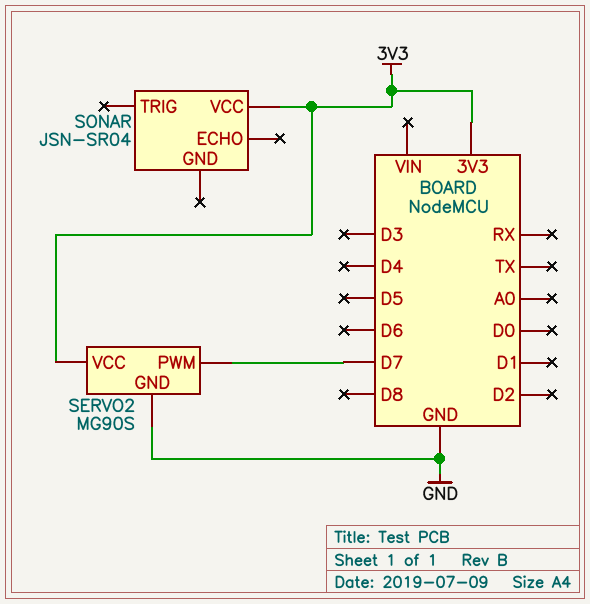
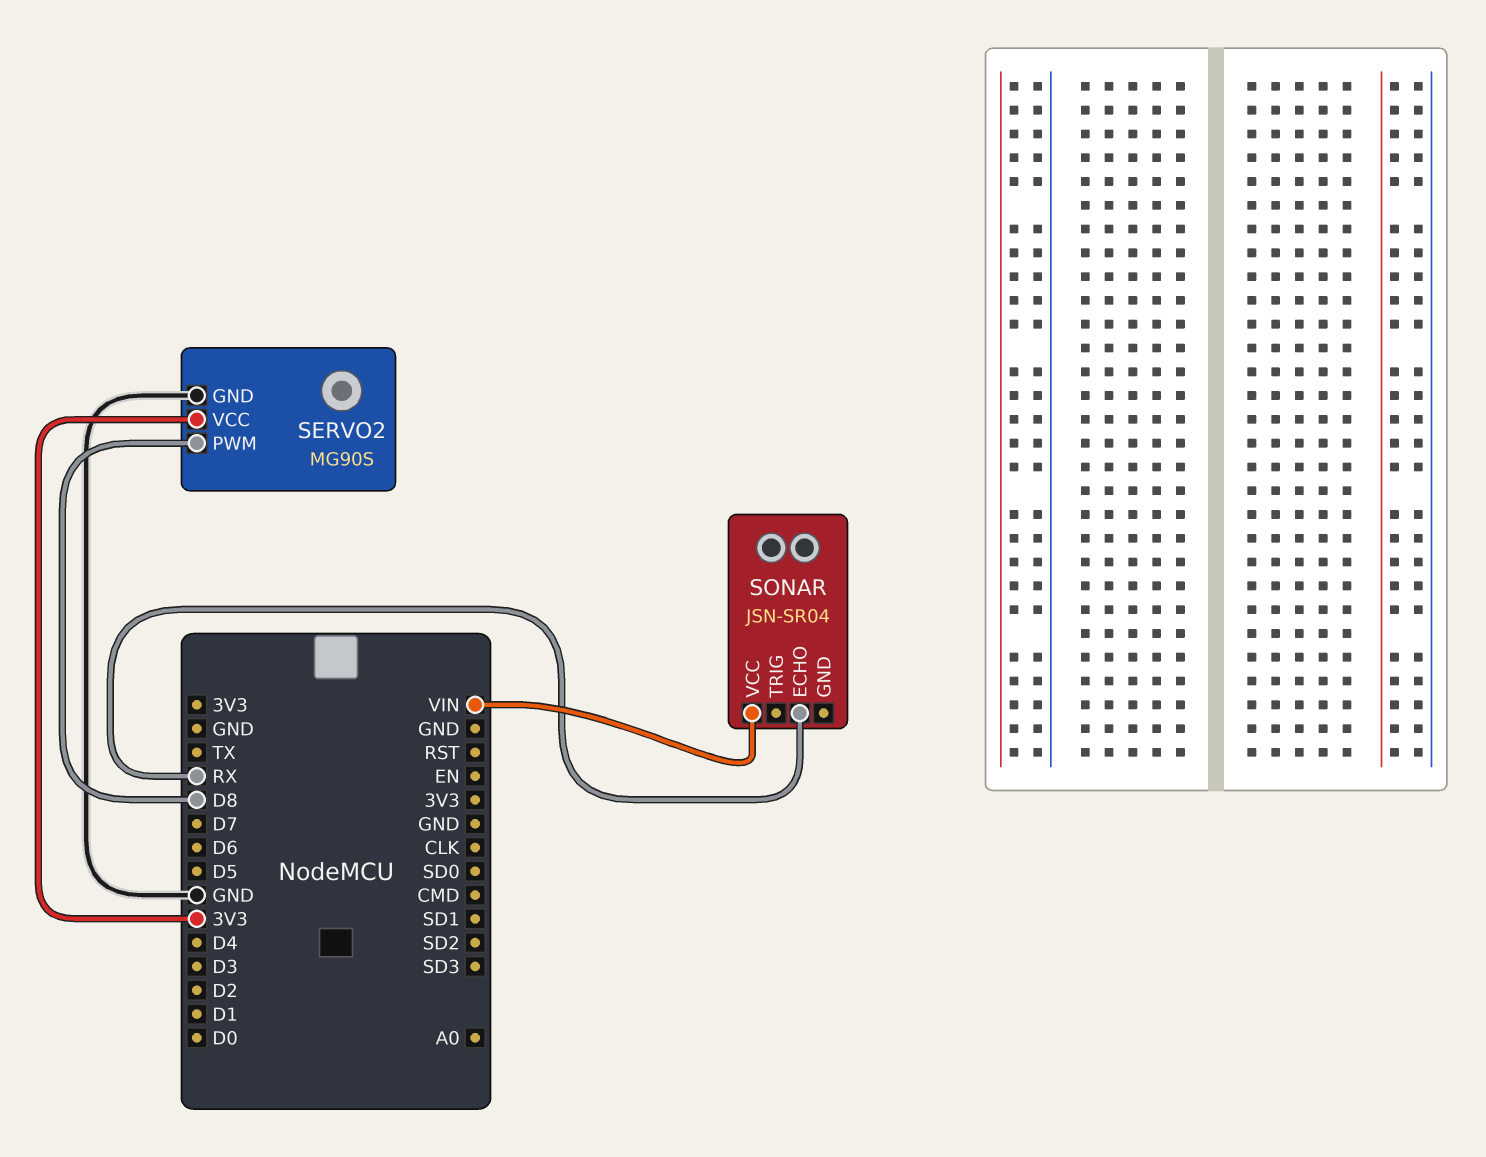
SERVO2 pin PWM: D7 -> D8
SONAR pin ECHO: none -> RX
SONAR pin VCC: 3V3 -> VIN

